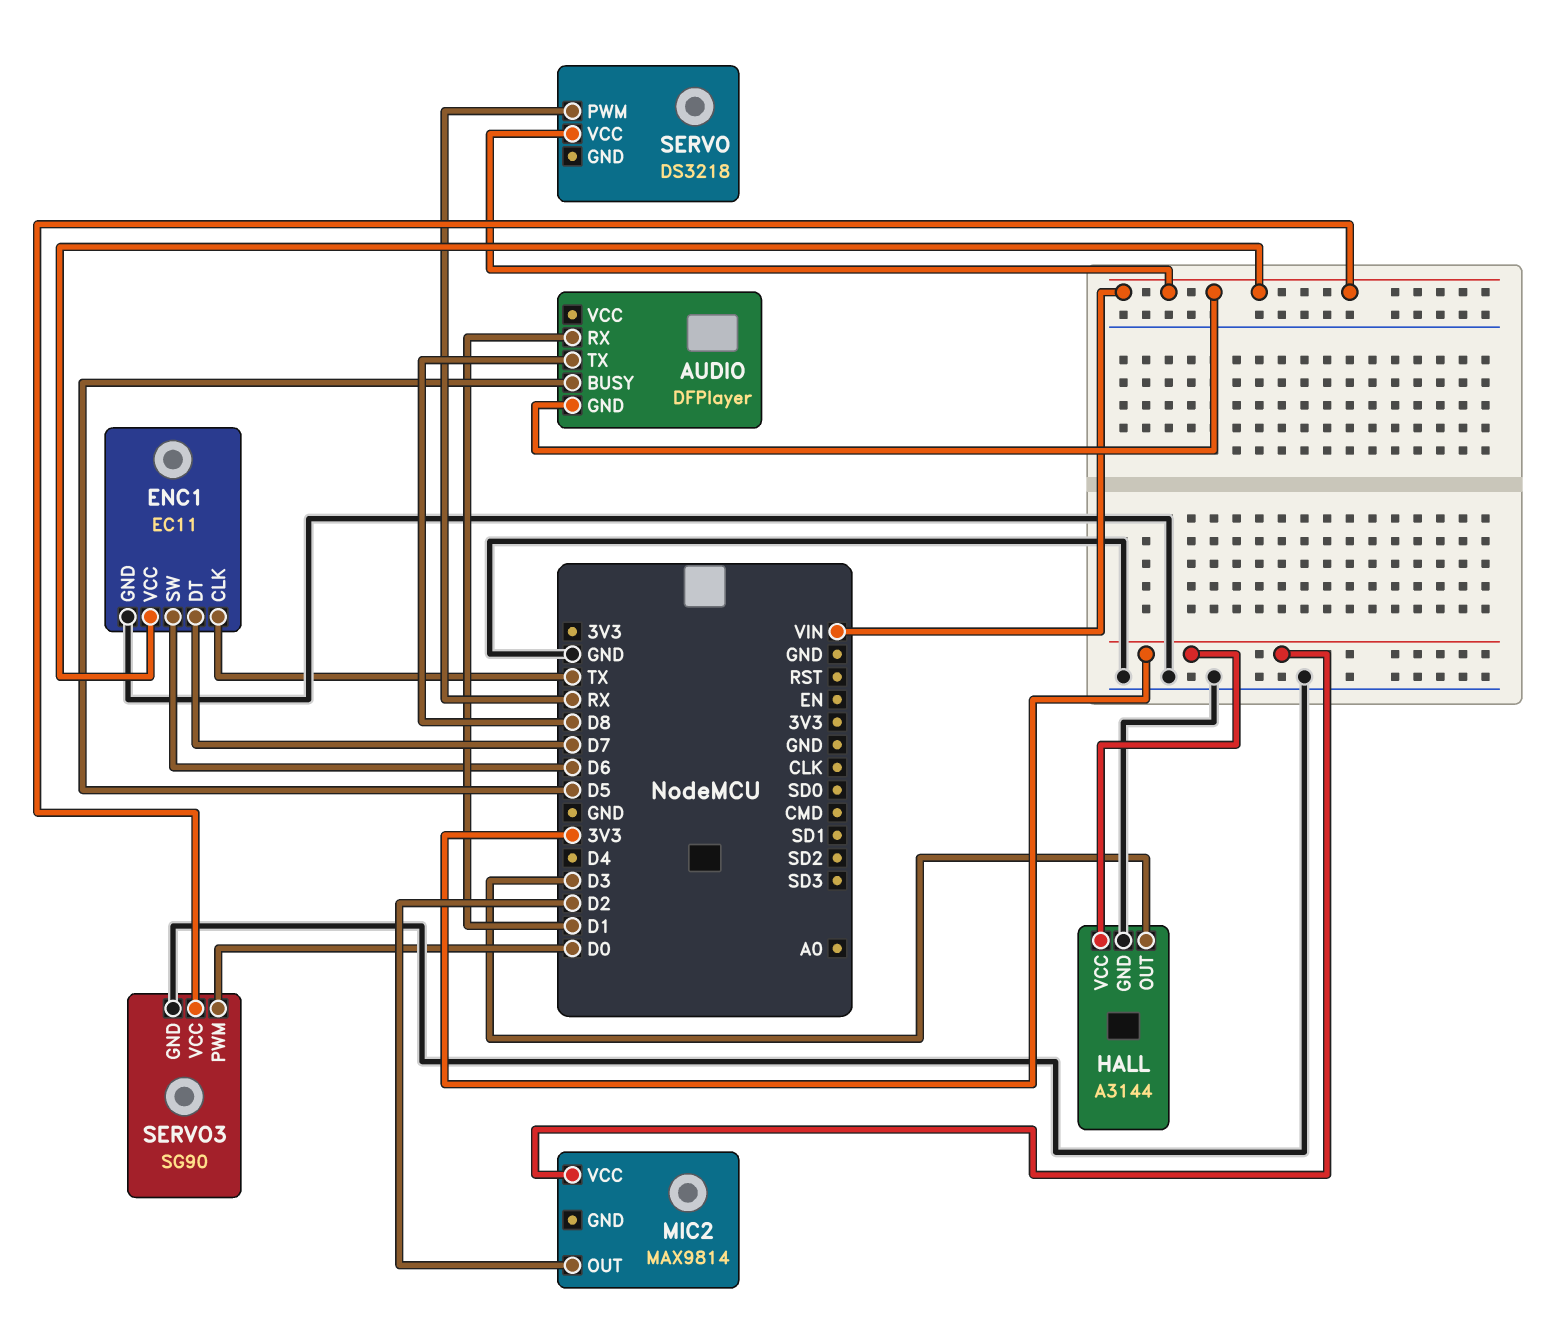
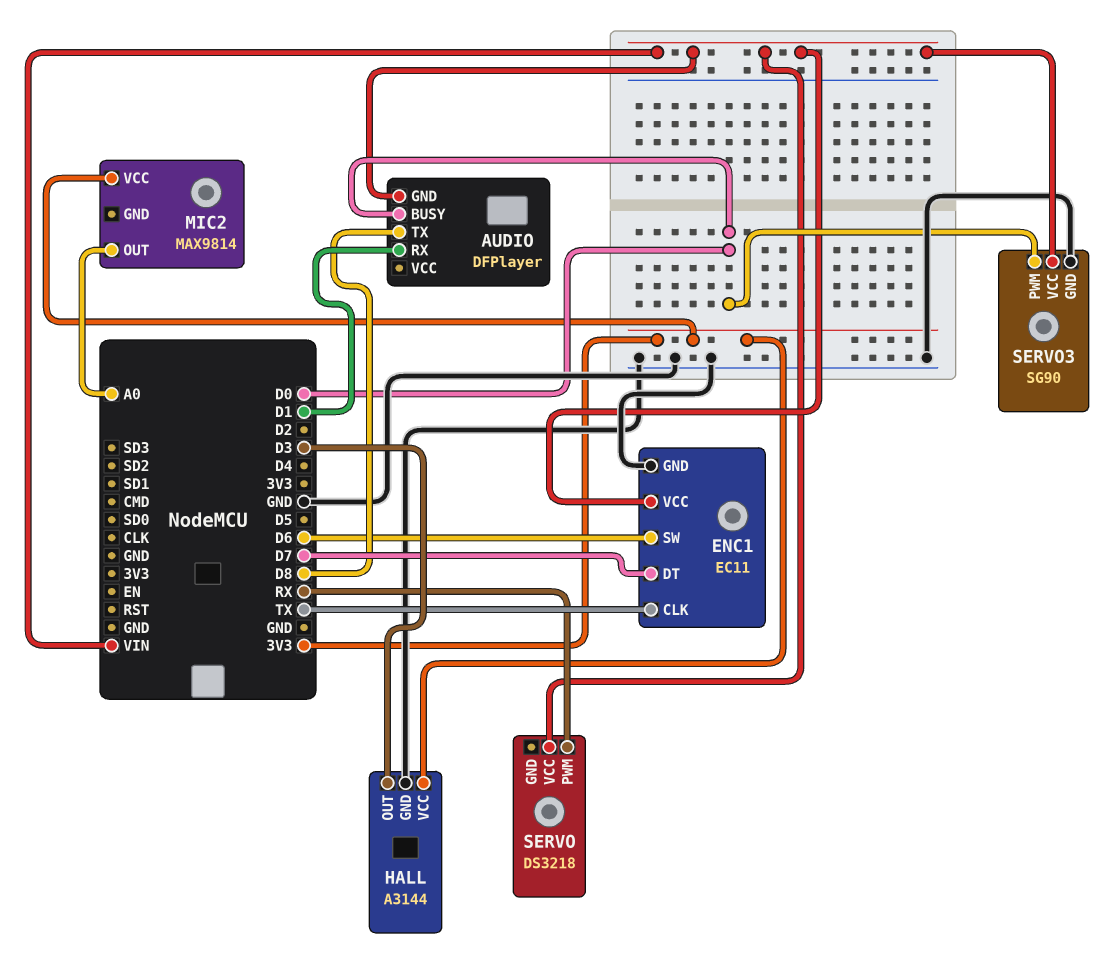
AUDIO pin BUSY: D5 -> D0
MIC2 pin OUT: D2 -> A0

